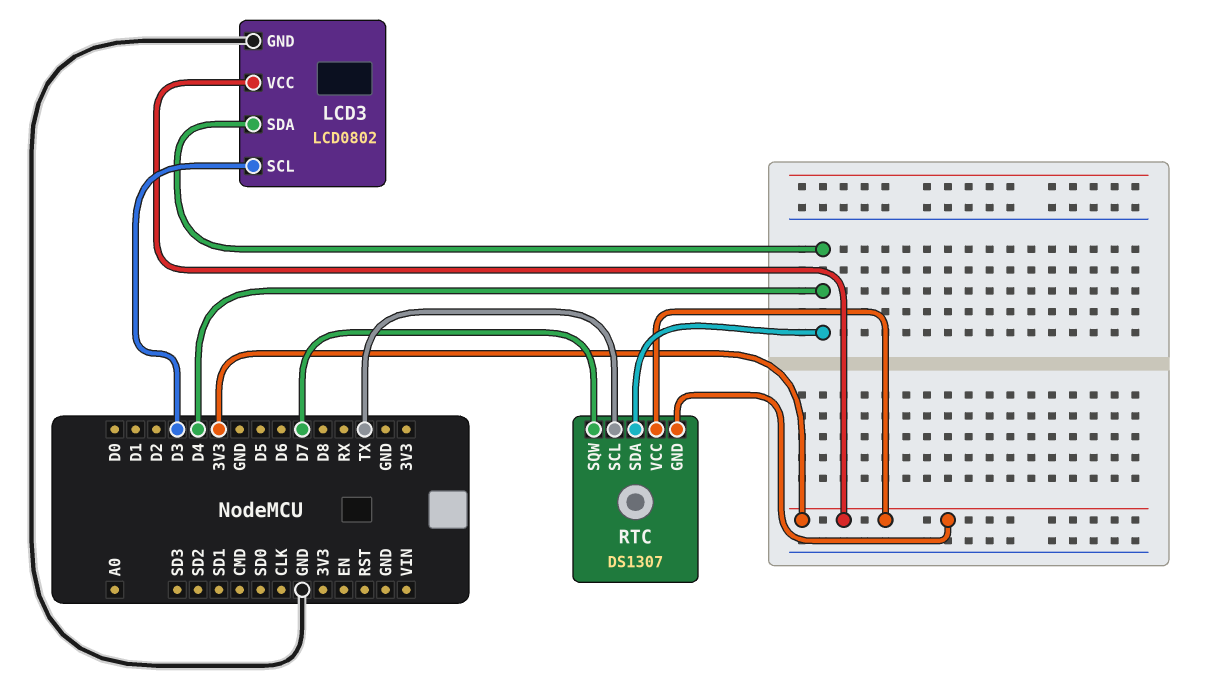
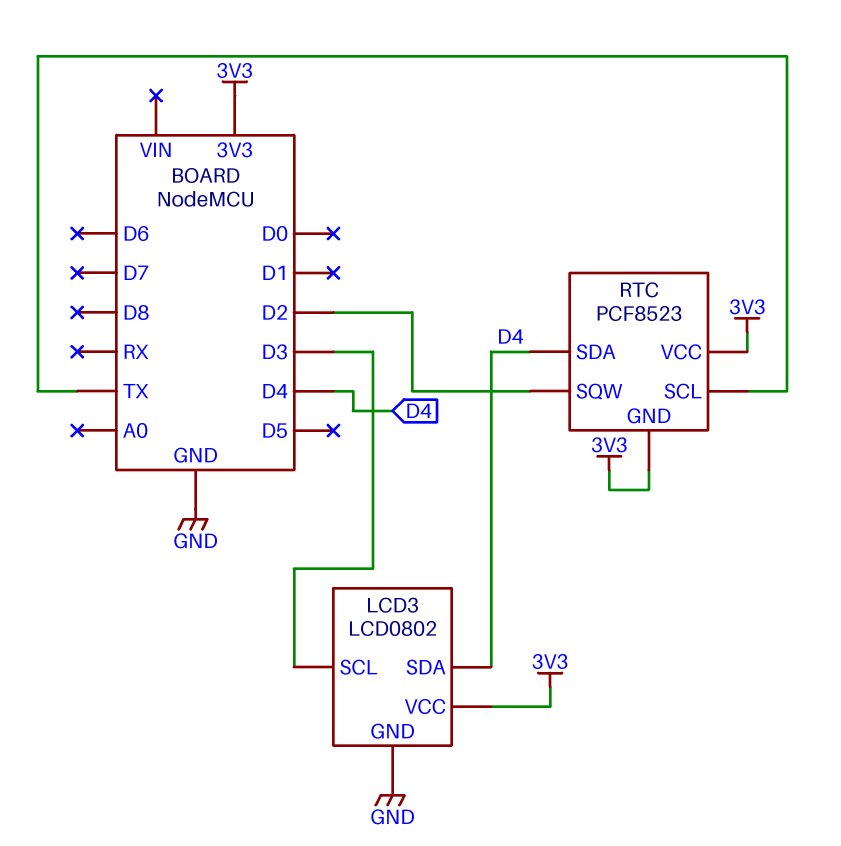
RTC: DS1307 -> PCF8523
RTC pin SQW: D7 -> D2

